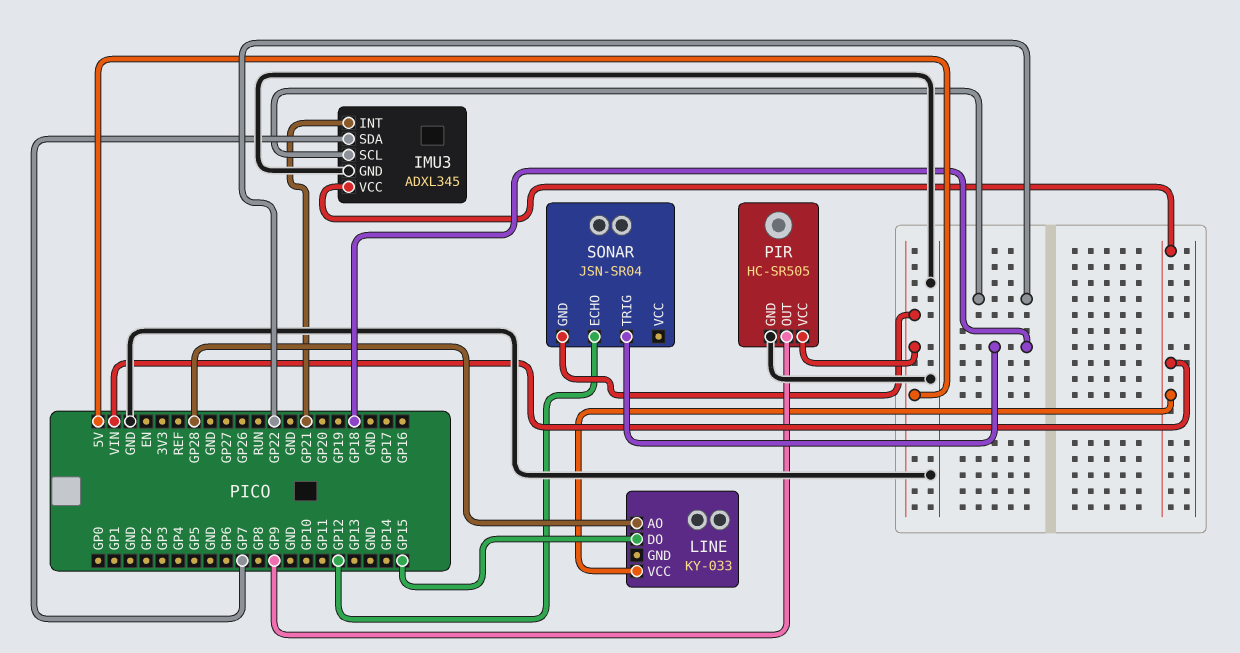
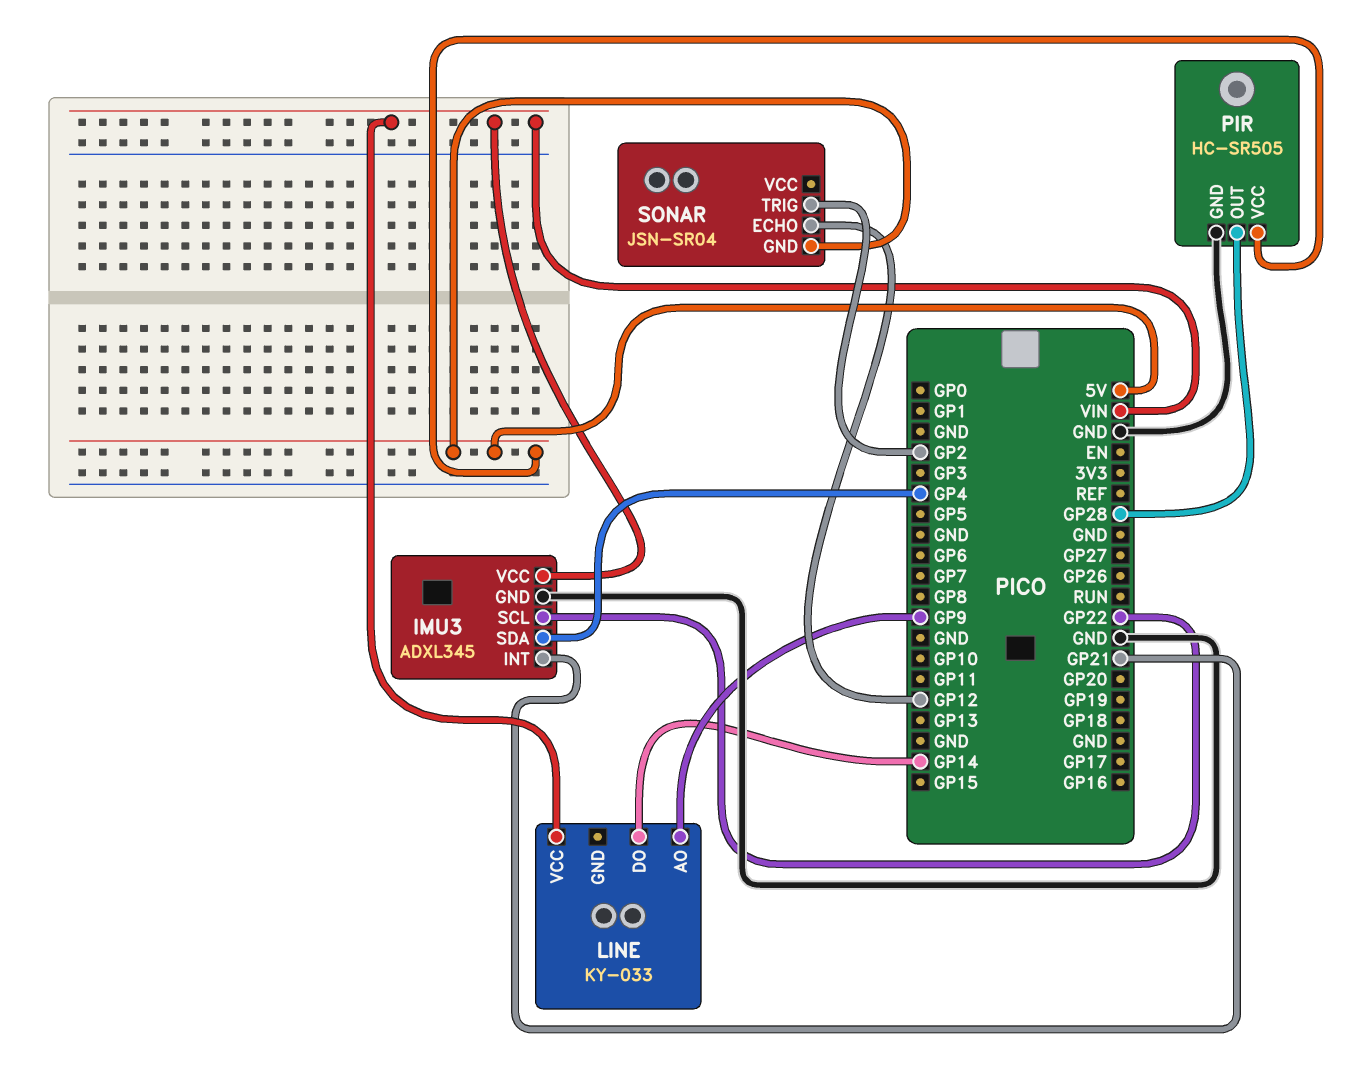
IMU3 pin SDA: GP7 -> GP4
LINE pin AO: GP28 -> GP9
LINE pin DO: GP15 -> GP14
PIR pin OUT: GP9 -> GP28
SONAR pin TRIG: GP18 -> GP2

